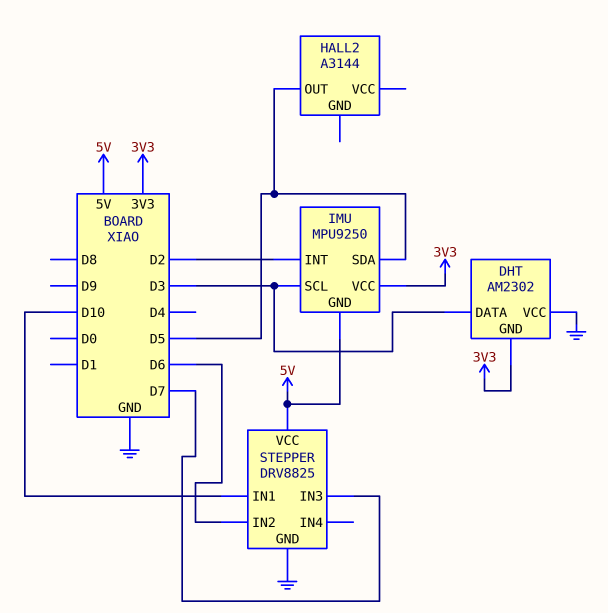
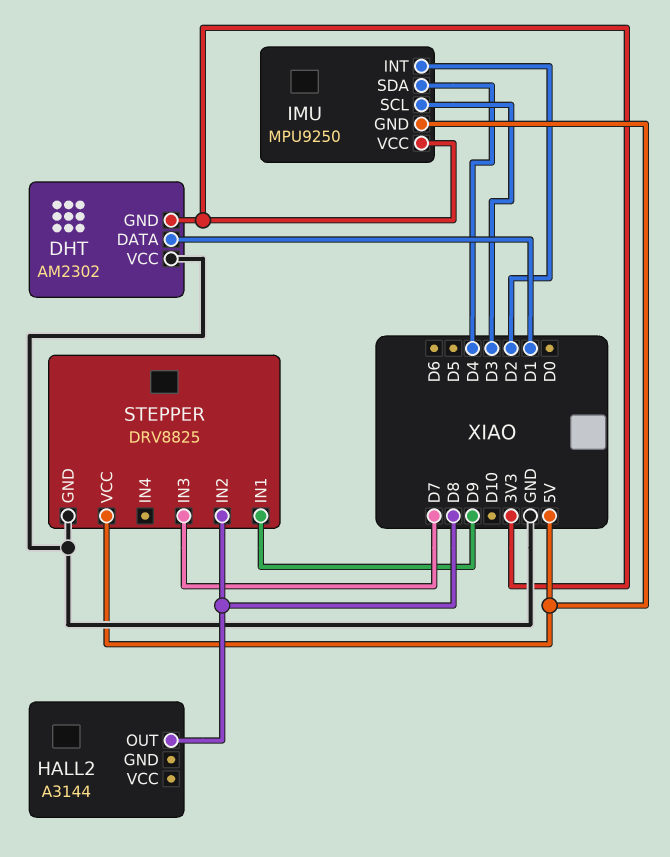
DHT pin DATA: D3 -> D1
HALL2 pin OUT: D5 -> D8
IMU pin SDA: D5 -> D4
STEPPER pin IN1: D10 -> D9
STEPPER pin IN2: D6 -> D8

